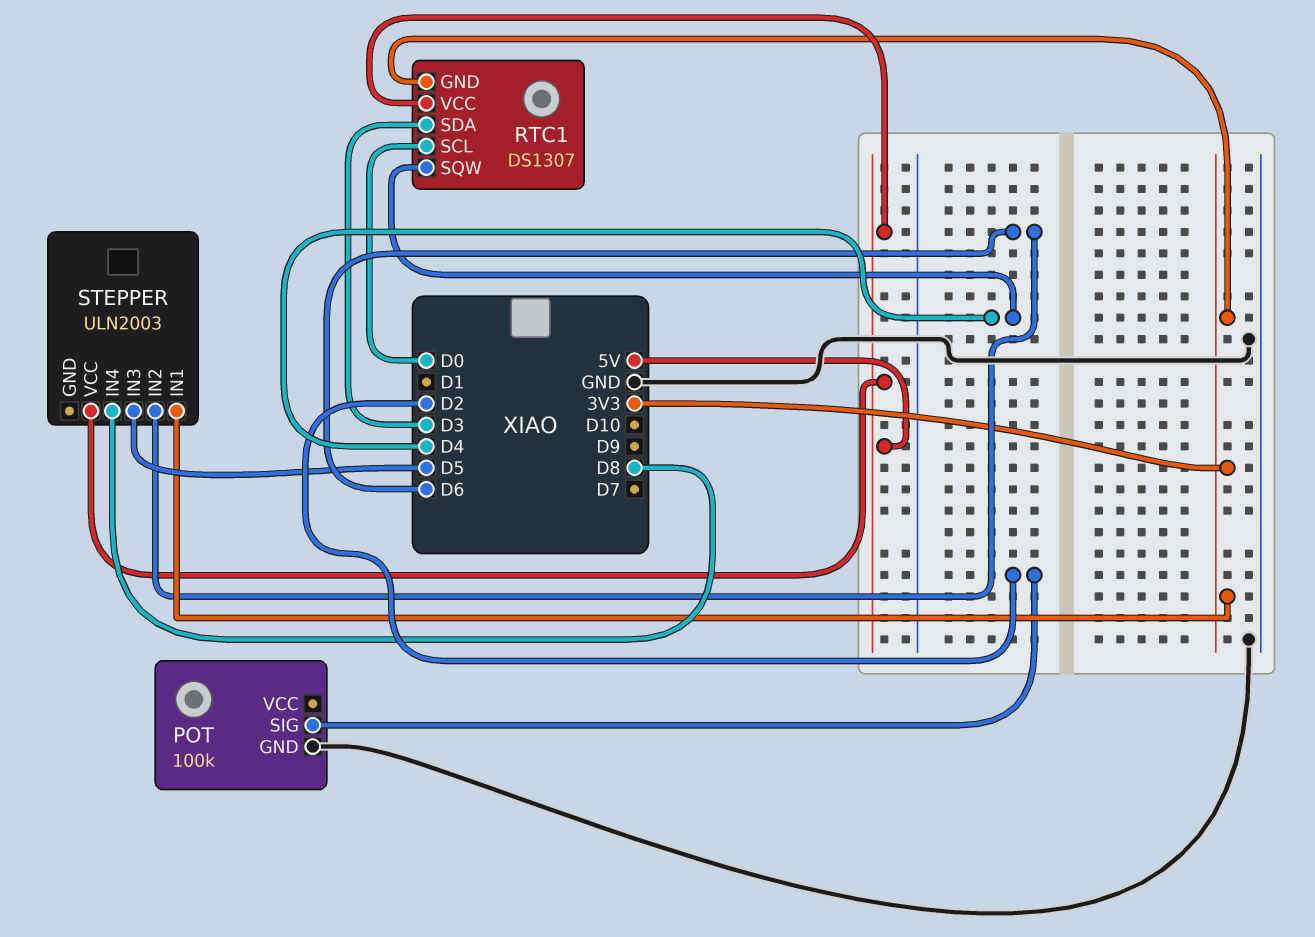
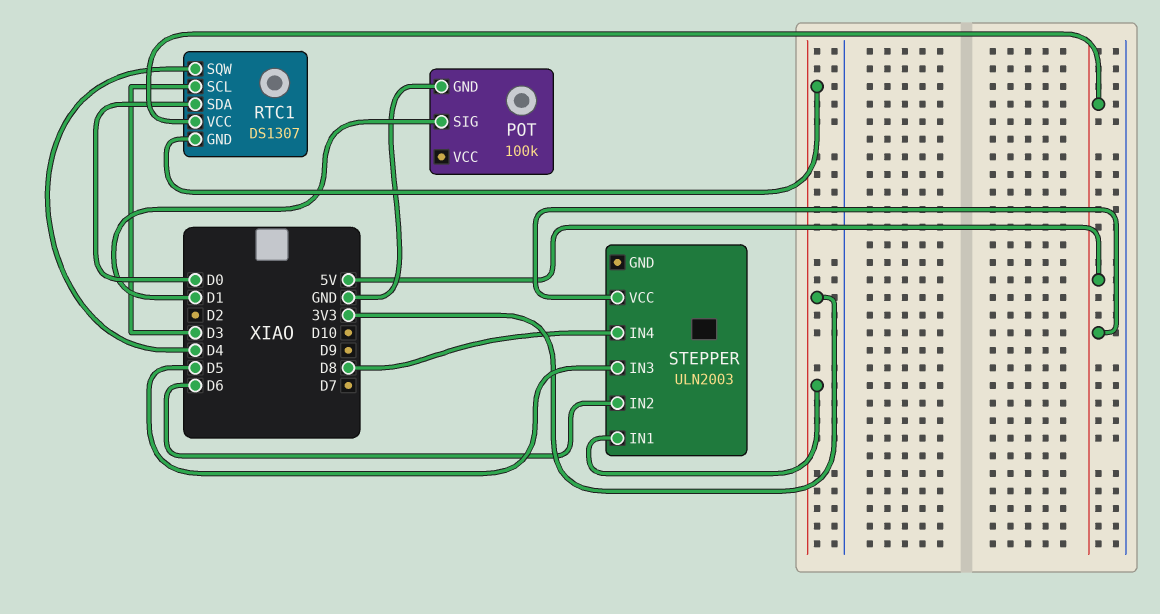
POT pin SIG: D2 -> D1
RTC1 pin SCL: D0 -> D3
RTC1 pin SDA: D3 -> D0

